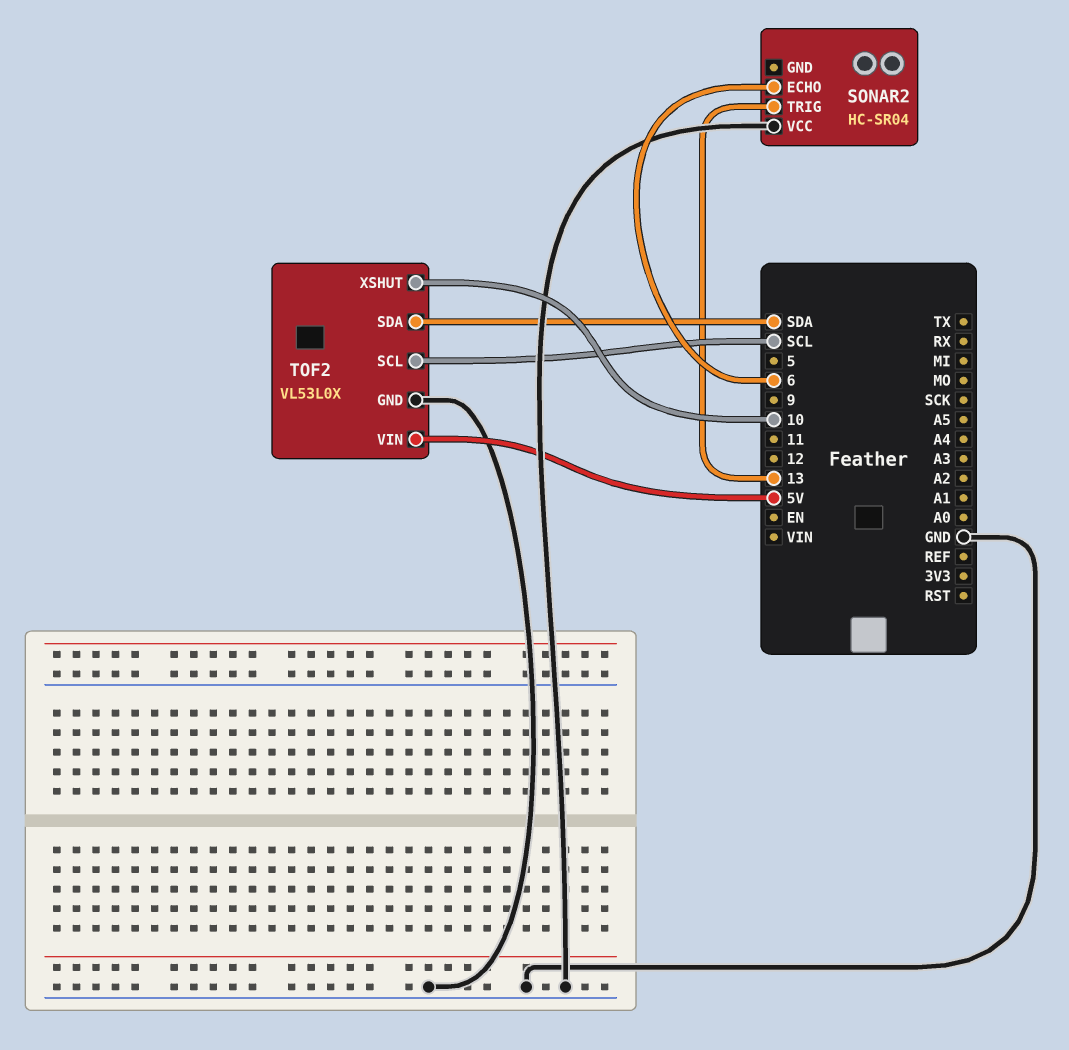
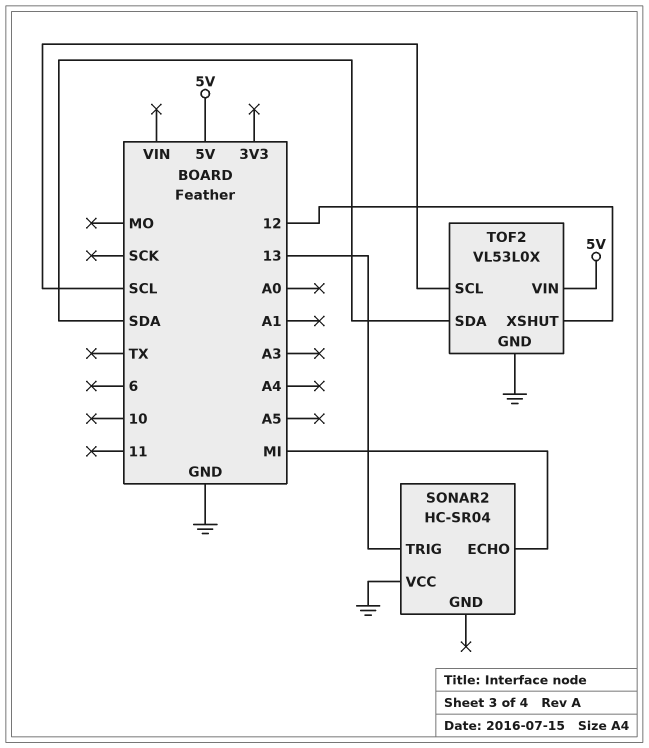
SONAR2 pin ECHO: 6 -> MI
TOF2 pin XSHUT: 10 -> 12

